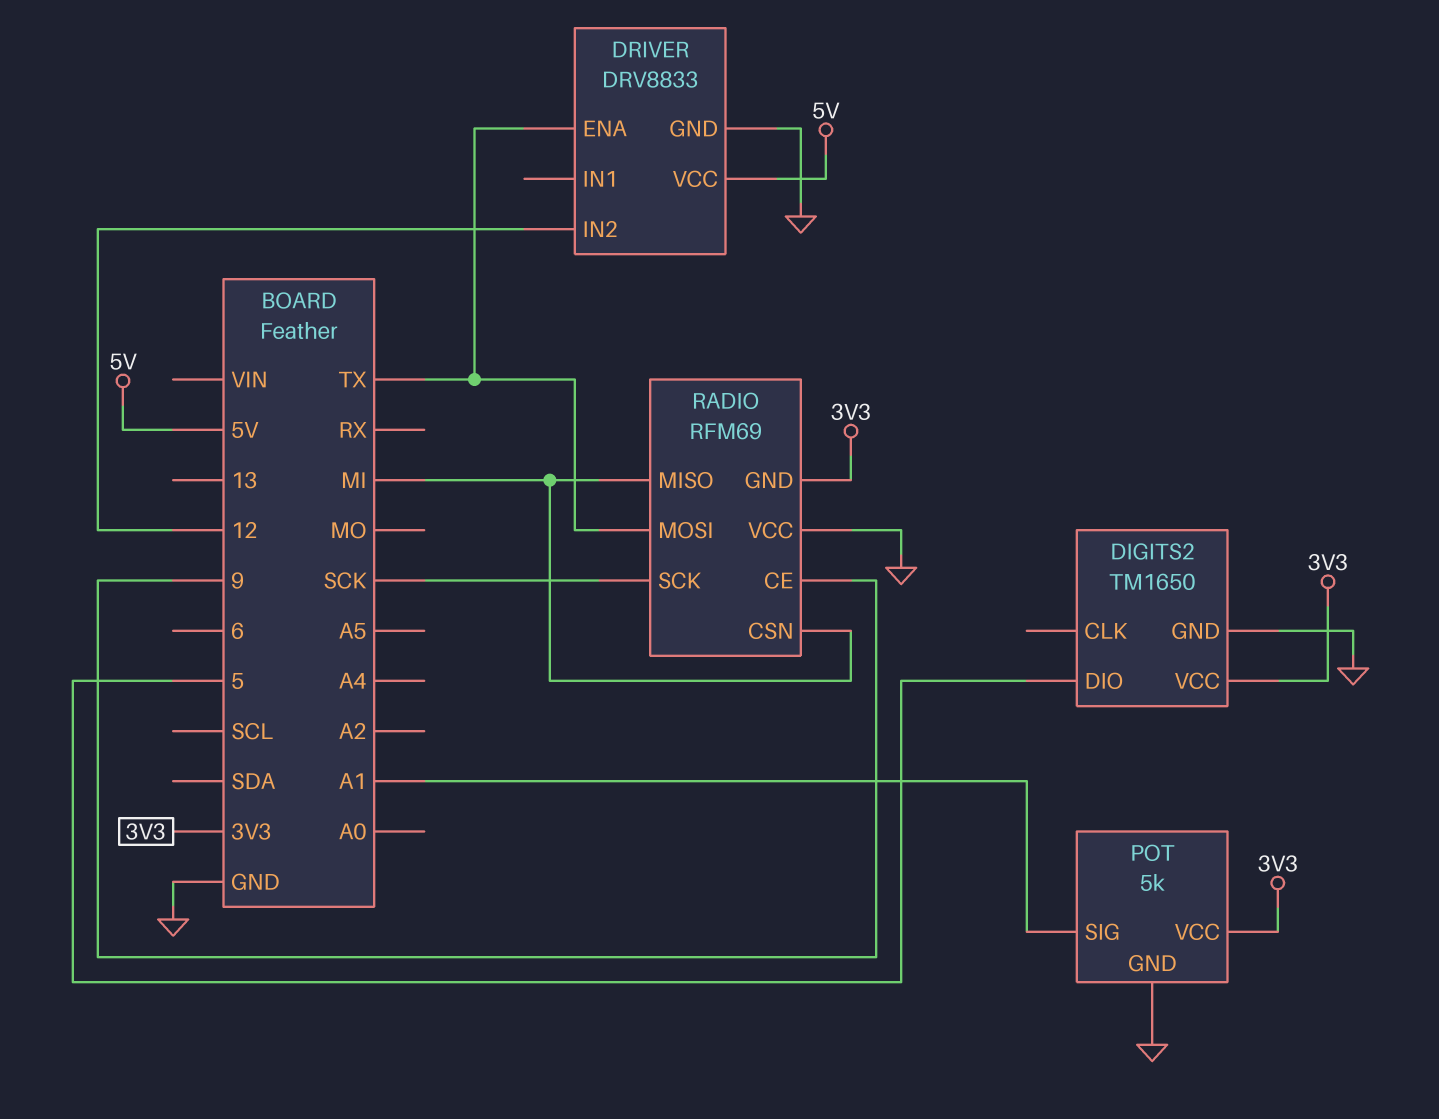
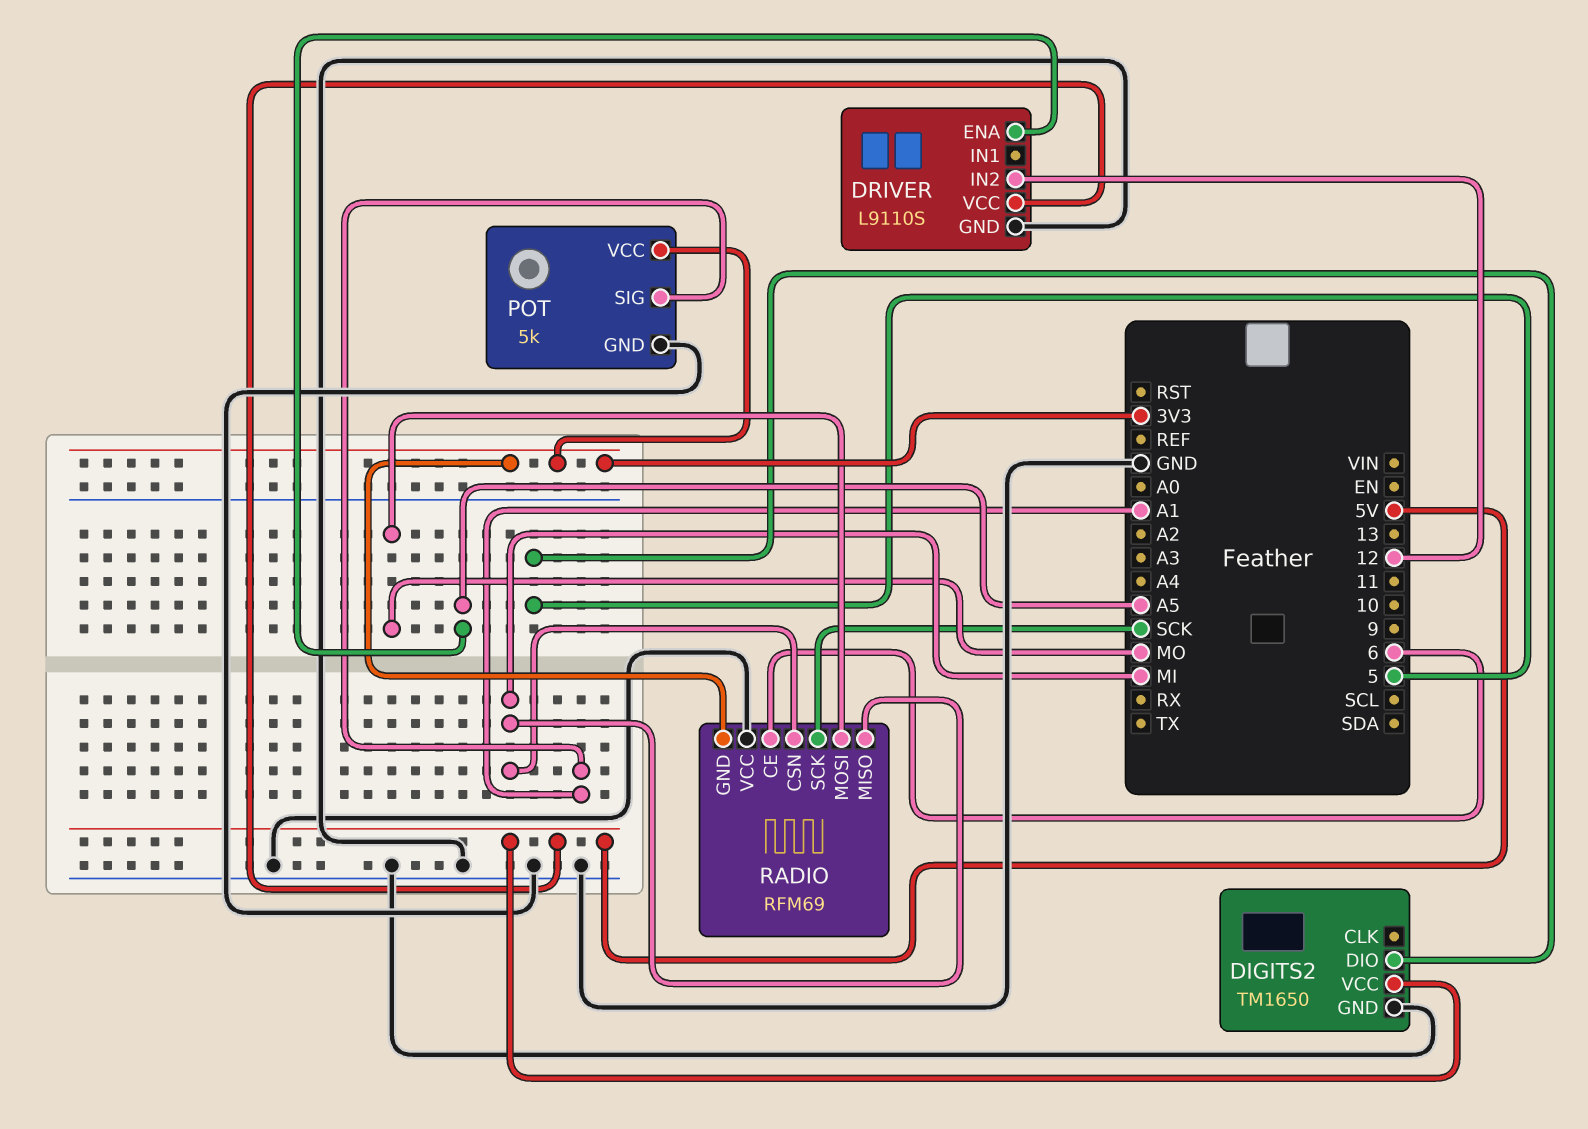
DIGITS2 pin VCC: 3V3 -> 5V
DRIVER: DRV8833 -> L9110S
DRIVER pin ENA: TX -> A5
RADIO pin CE: 9 -> 6
RADIO pin MOSI: TX -> MO

